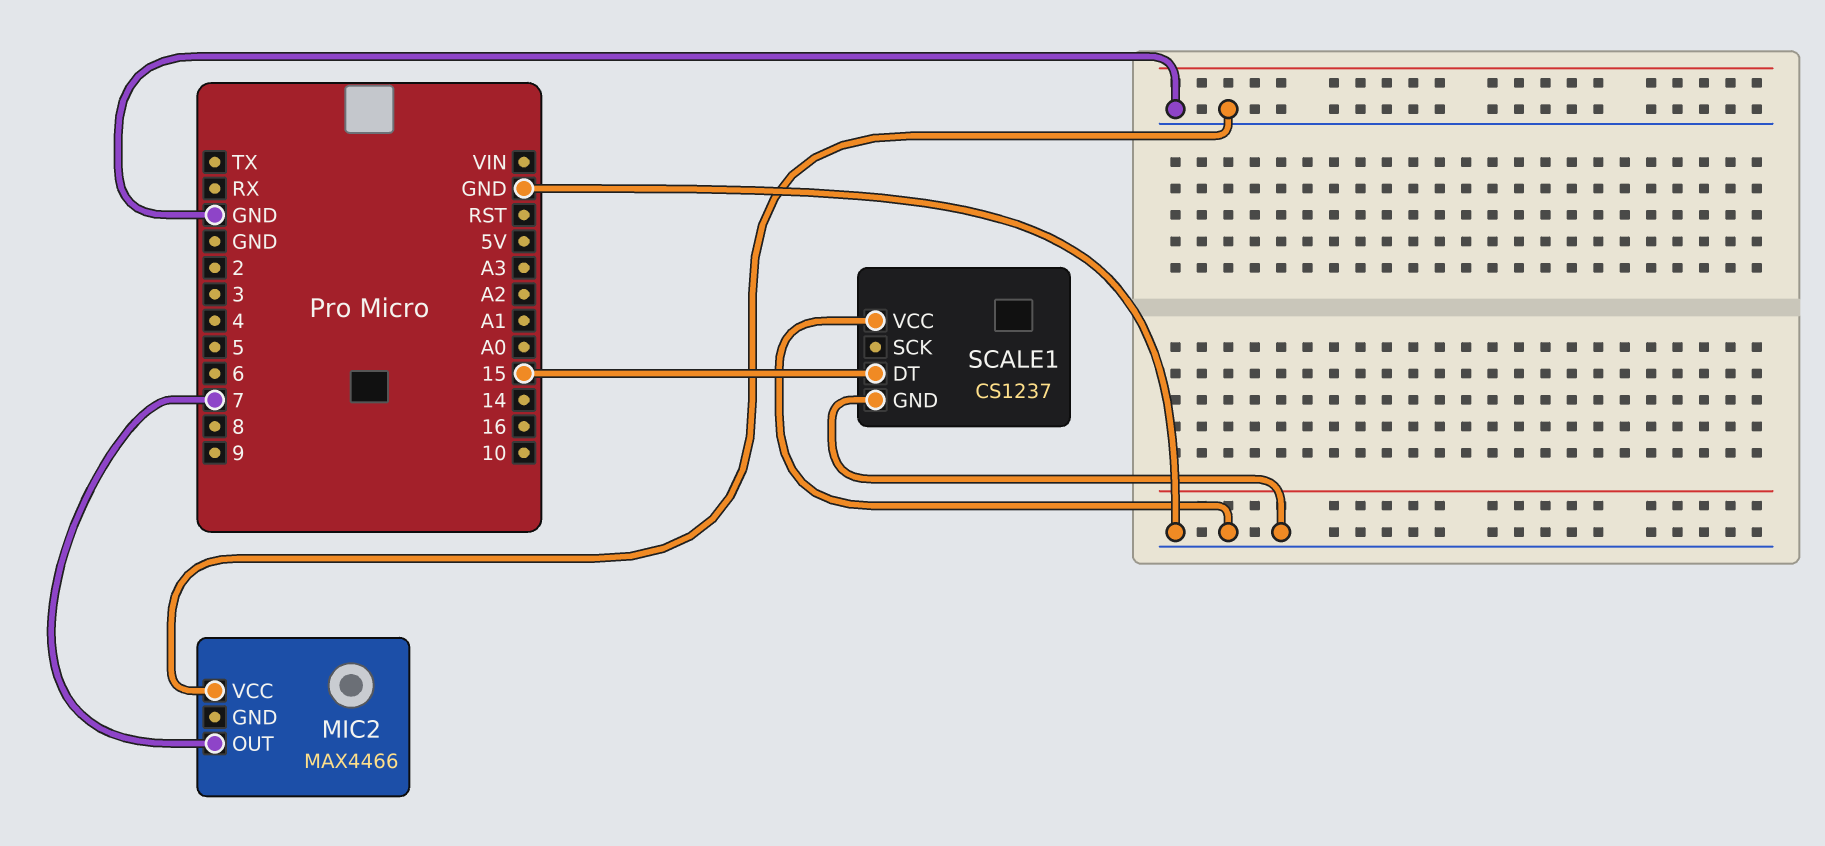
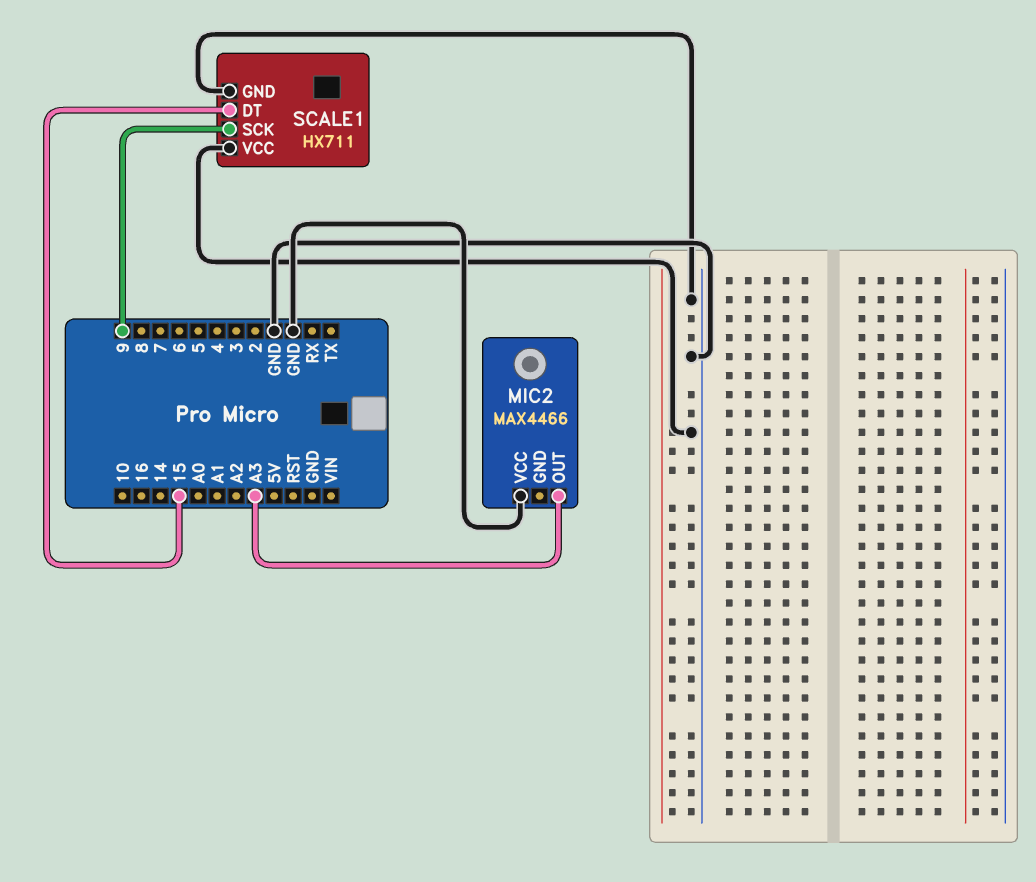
MIC2 pin OUT: 7 -> A3
SCALE1: CS1237 -> HX711
SCALE1 pin SCK: none -> 9

